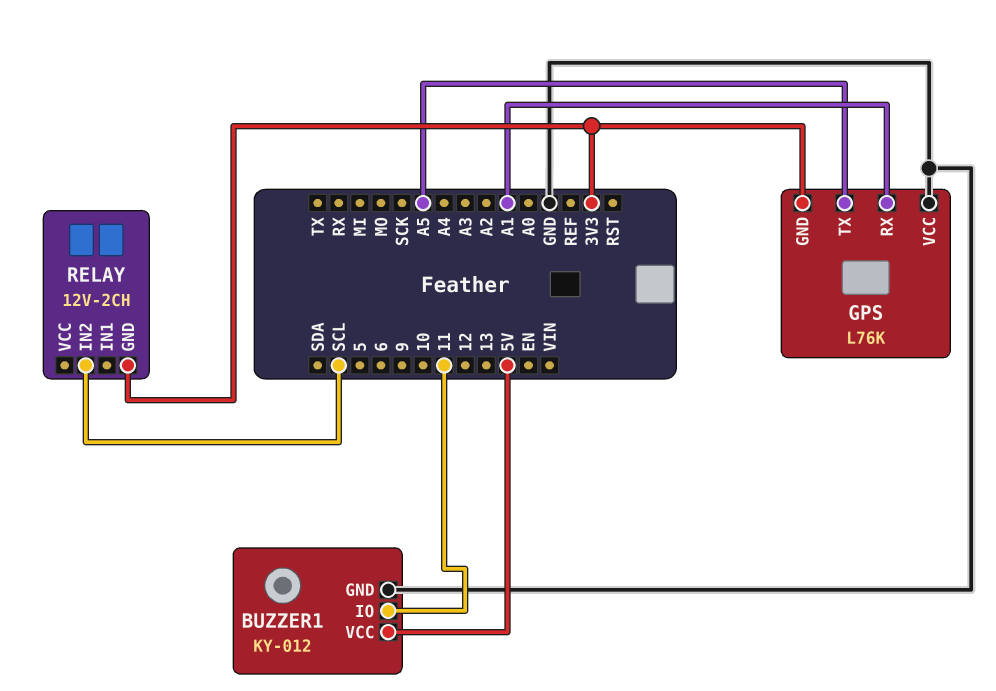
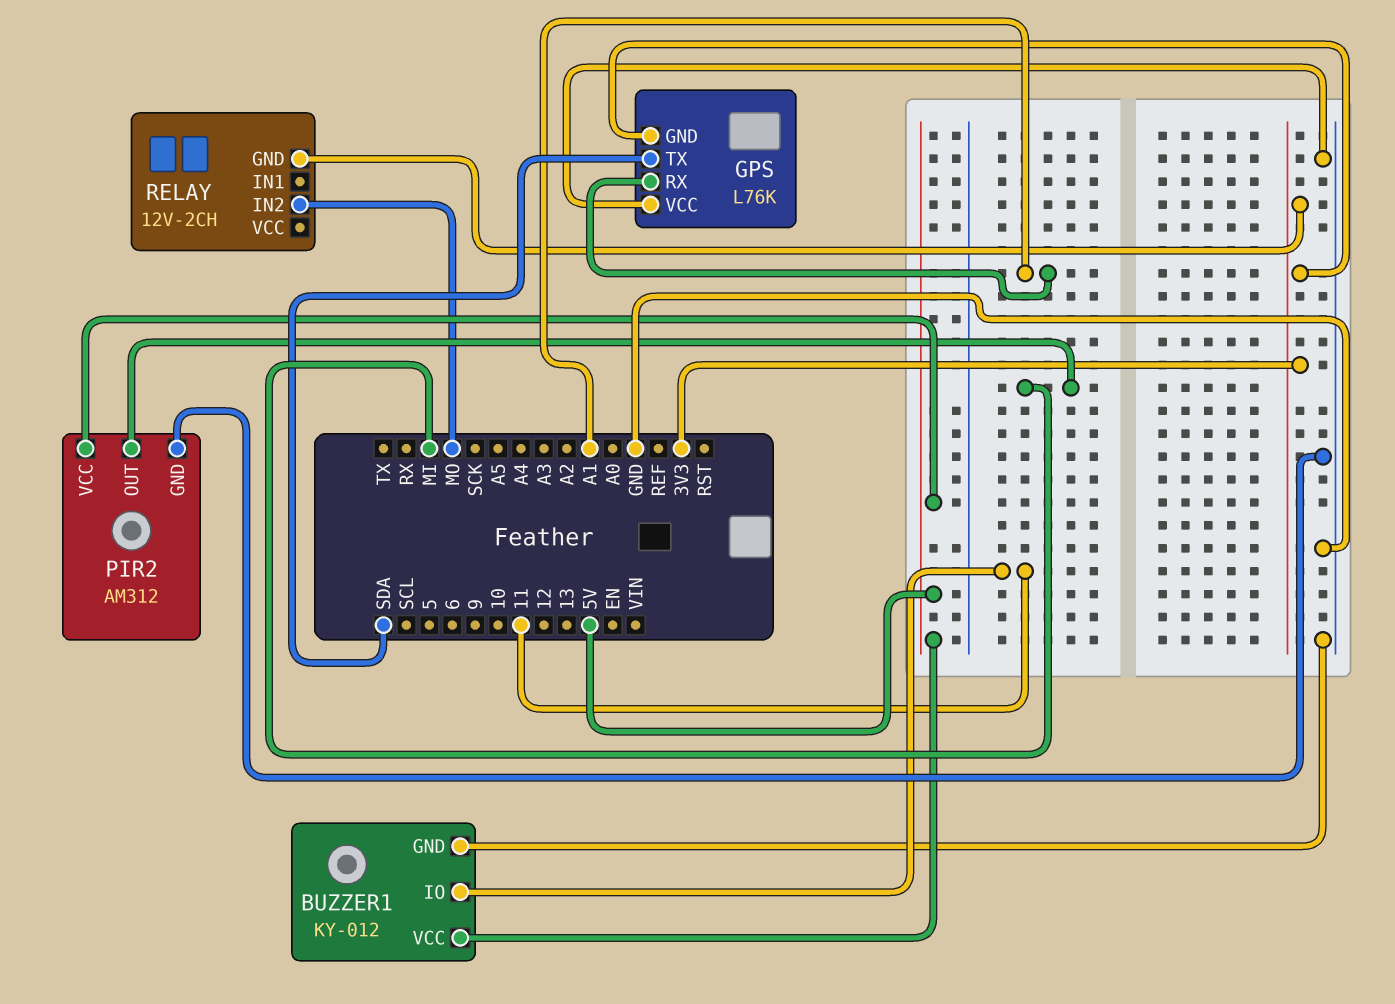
GPS pin TX: A5 -> SDA
PIR2: none -> AM312
PIR2 pin GND: none -> GND
PIR2 pin OUT: none -> MI
PIR2 pin VCC: none -> 5V
RELAY pin IN2: SCL -> MO

